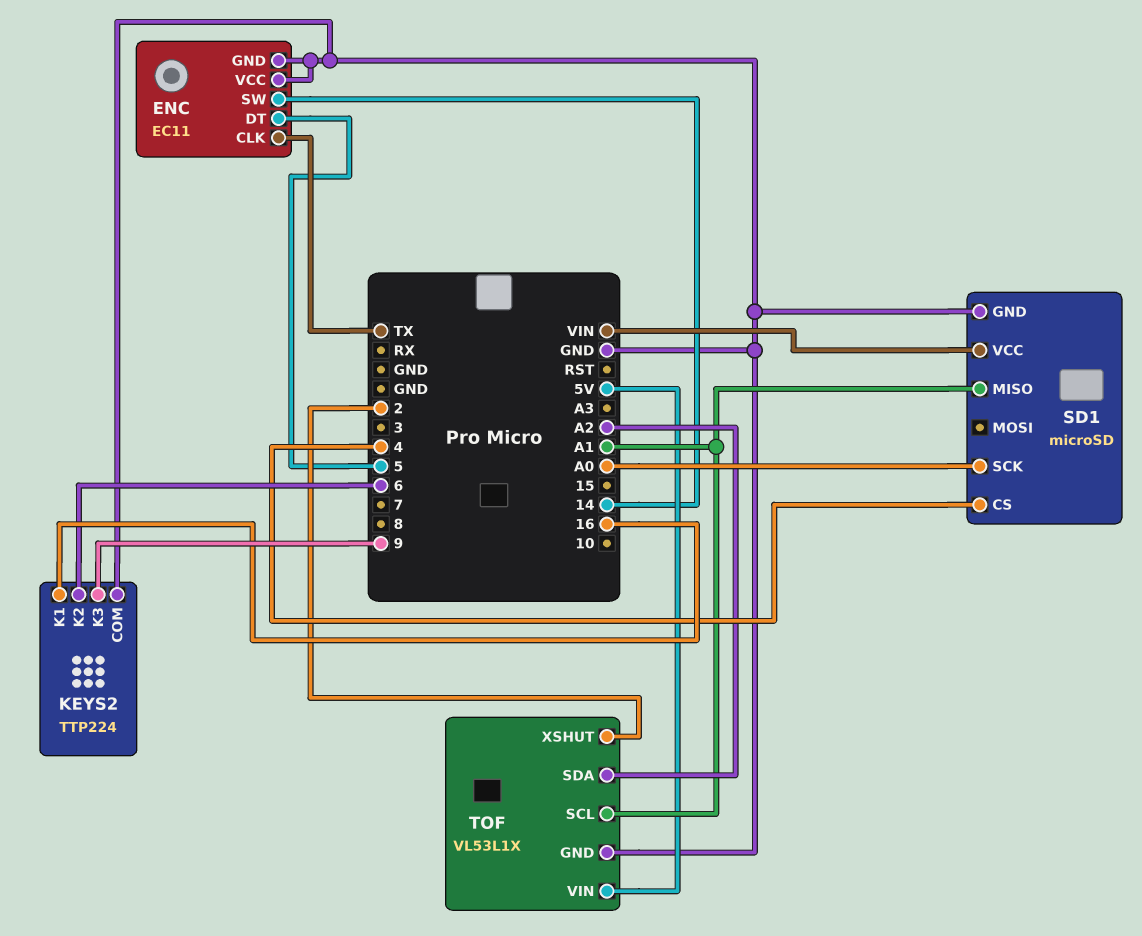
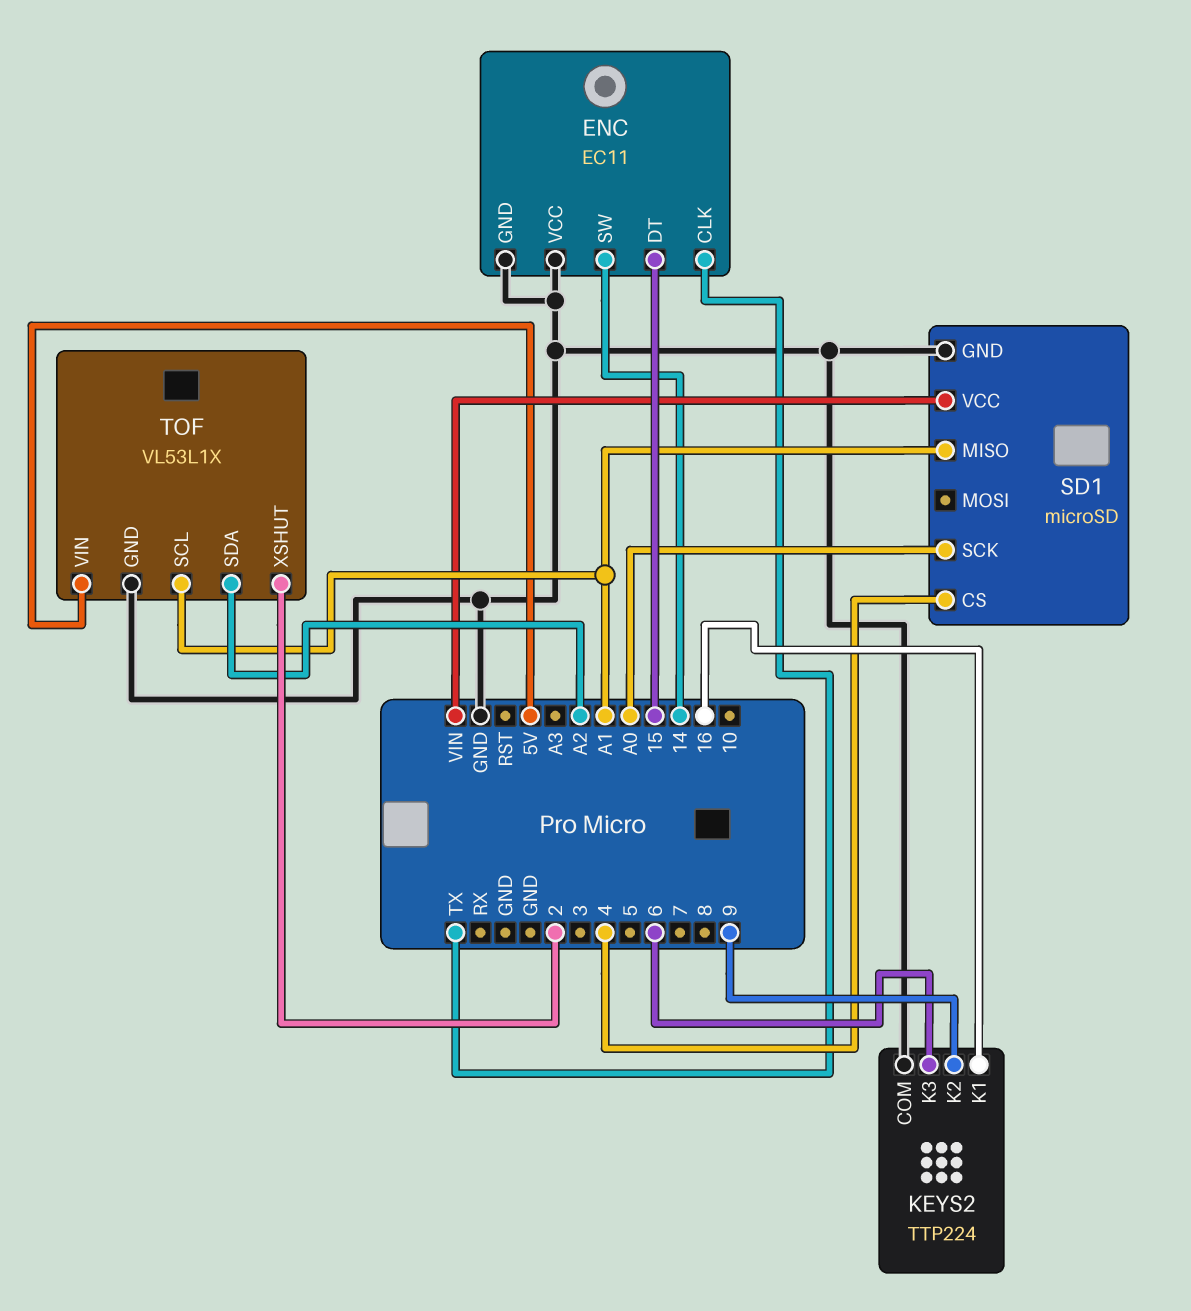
ENC pin DT: 5 -> 15
KEYS2 pin K2: 6 -> 9
KEYS2 pin K3: 9 -> 6

